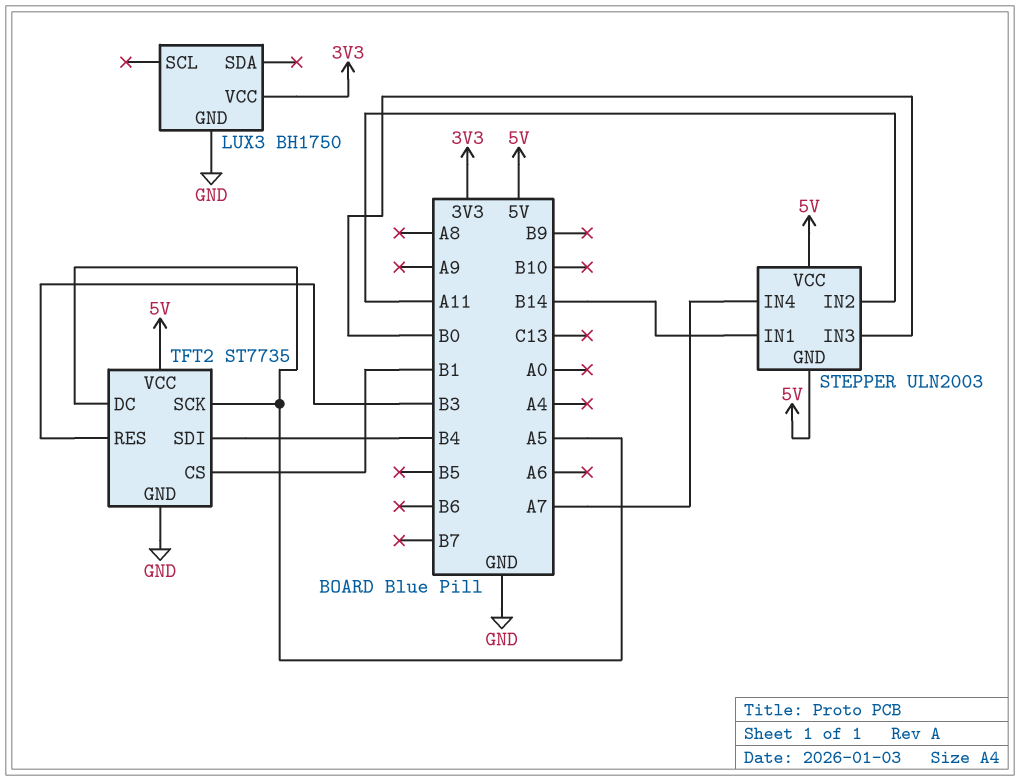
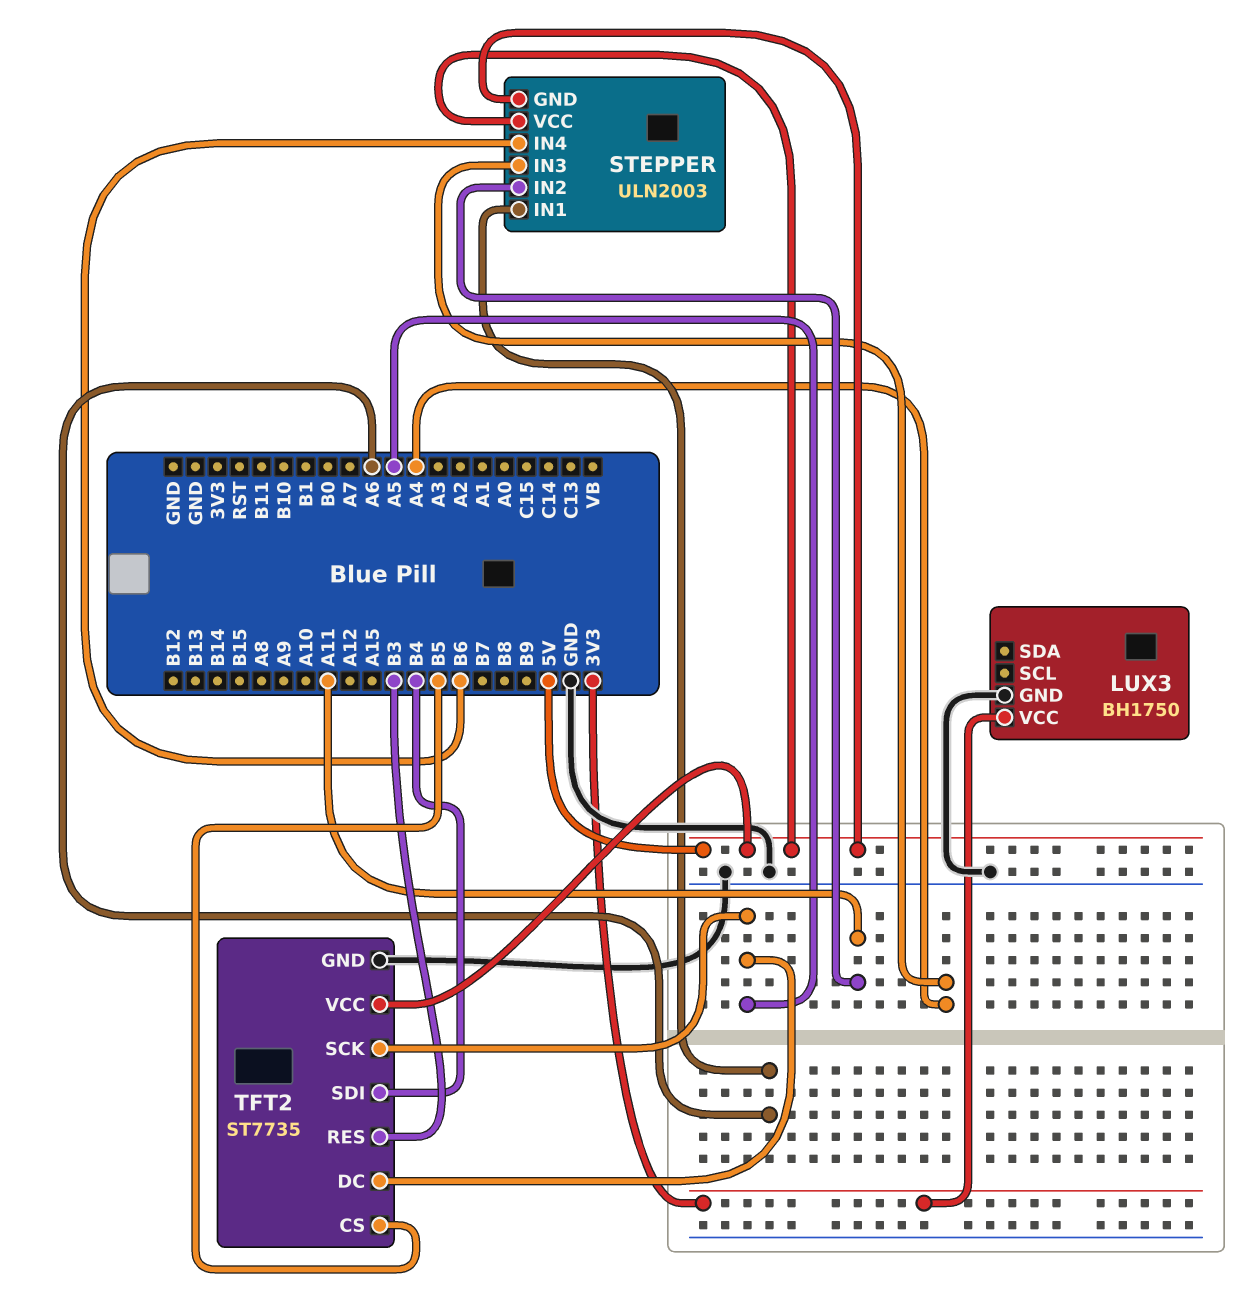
STEPPER pin IN1: B14 -> A6
STEPPER pin IN3: B0 -> A4
STEPPER pin IN4: A7 -> B6
TFT2 pin CS: B1 -> B5

